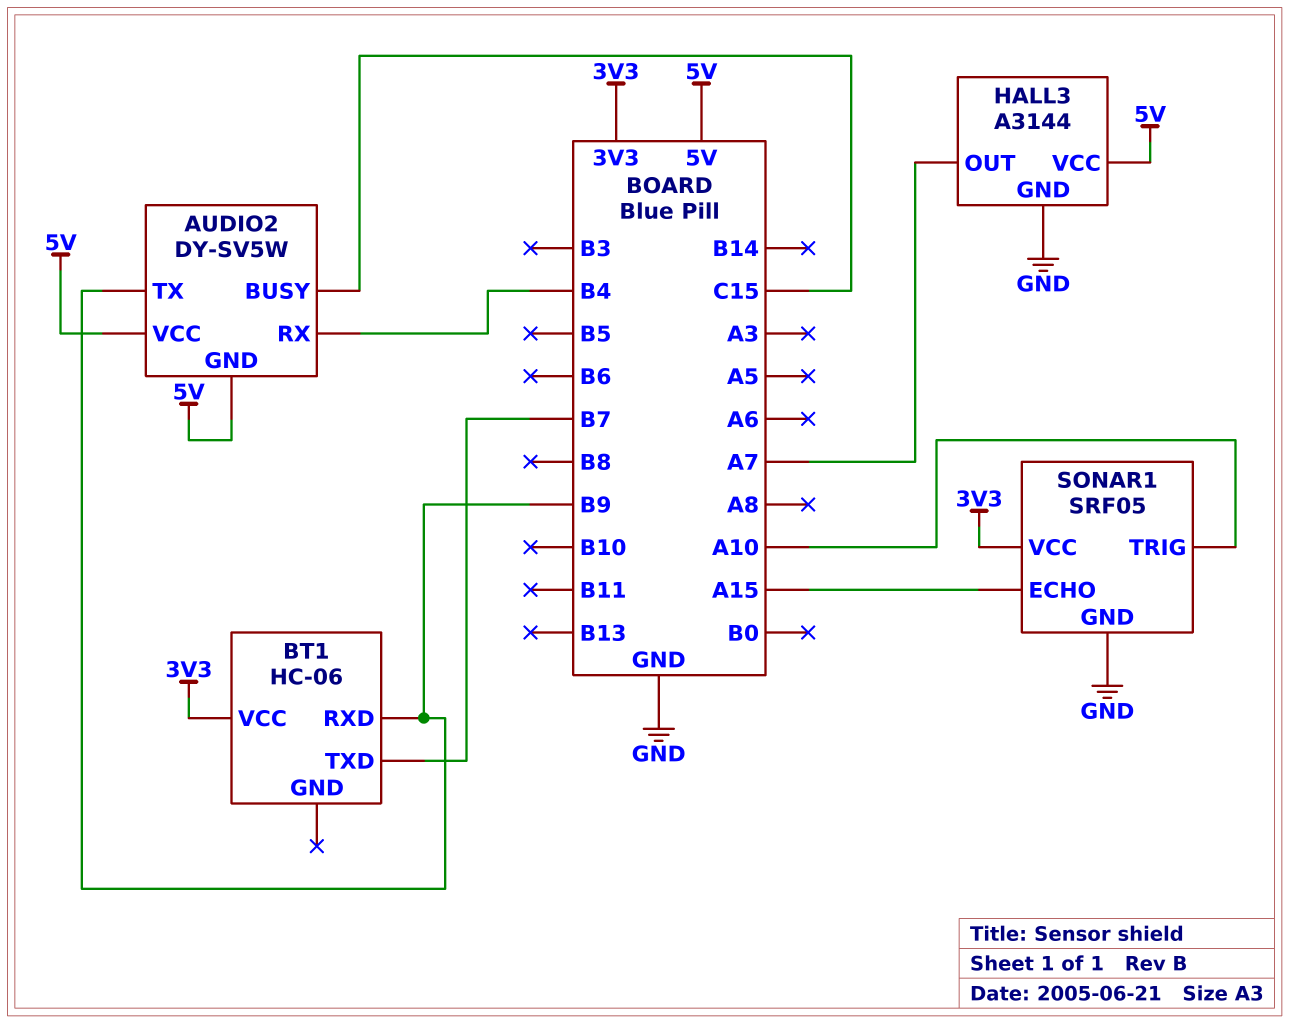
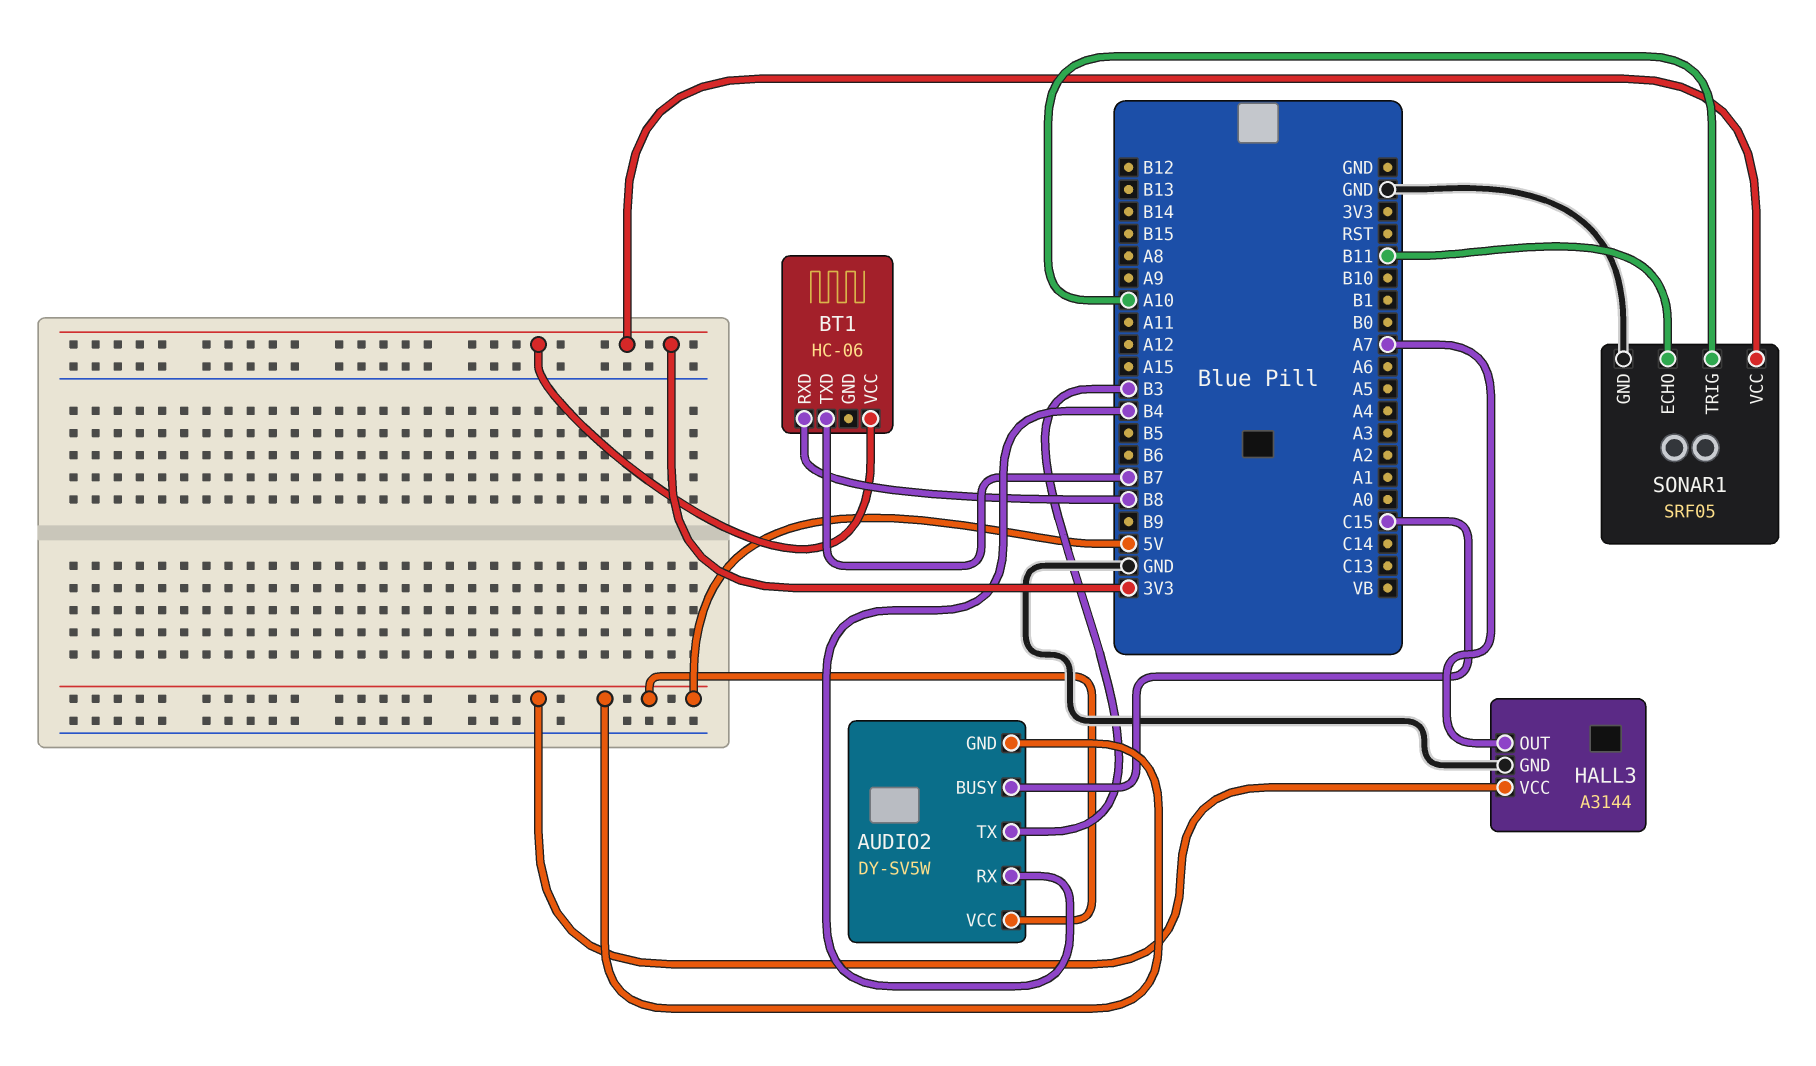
AUDIO2 pin TX: B9 -> B3
BT1 pin RXD: B9 -> B8
SONAR1 pin ECHO: A15 -> B11

